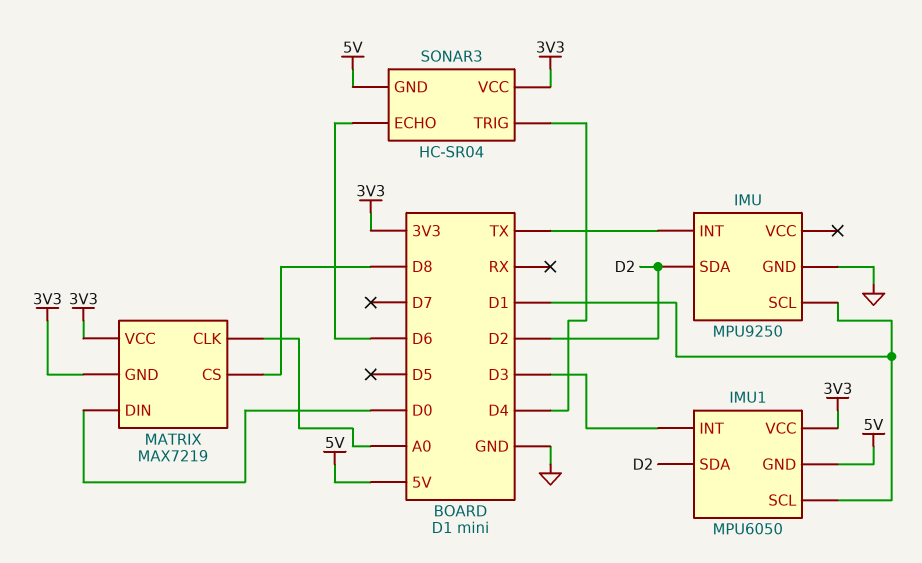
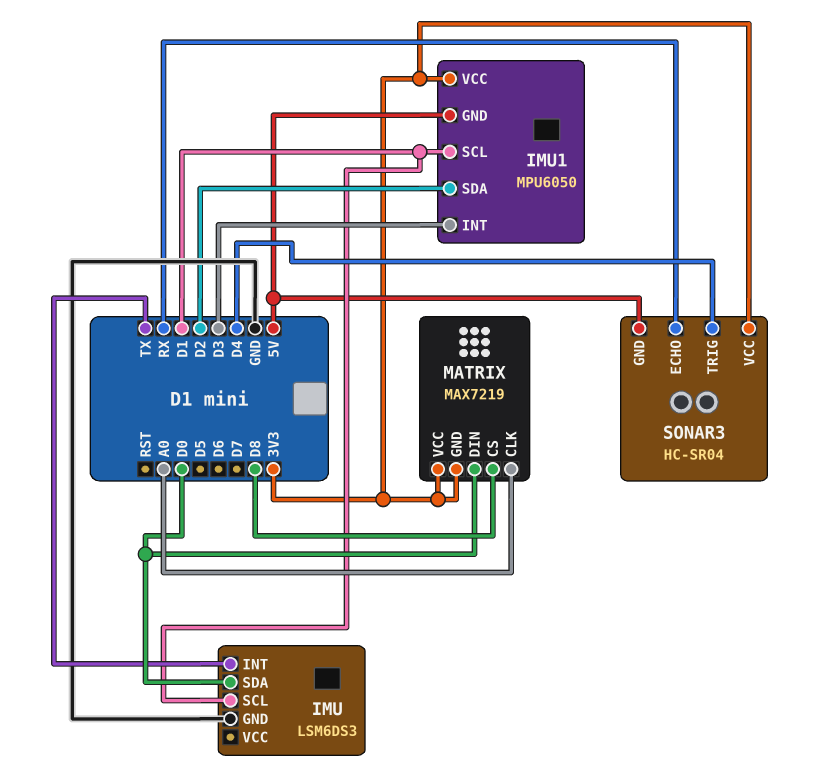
IMU: MPU9250 -> LSM6DS3
IMU pin SDA: D2 -> D0
SONAR3 pin ECHO: D6 -> RX

